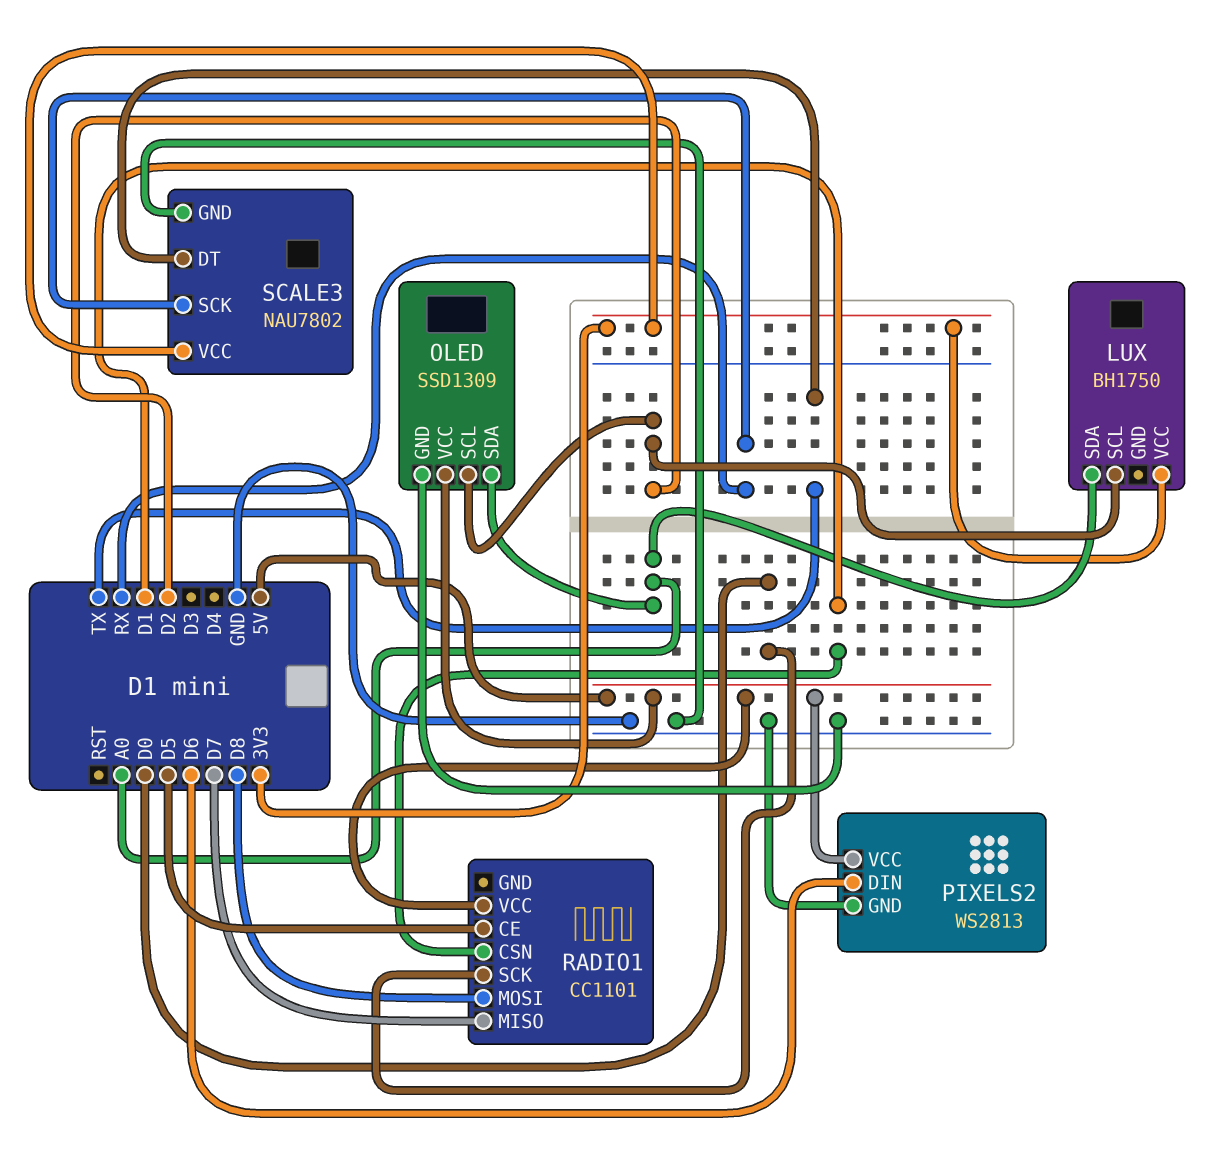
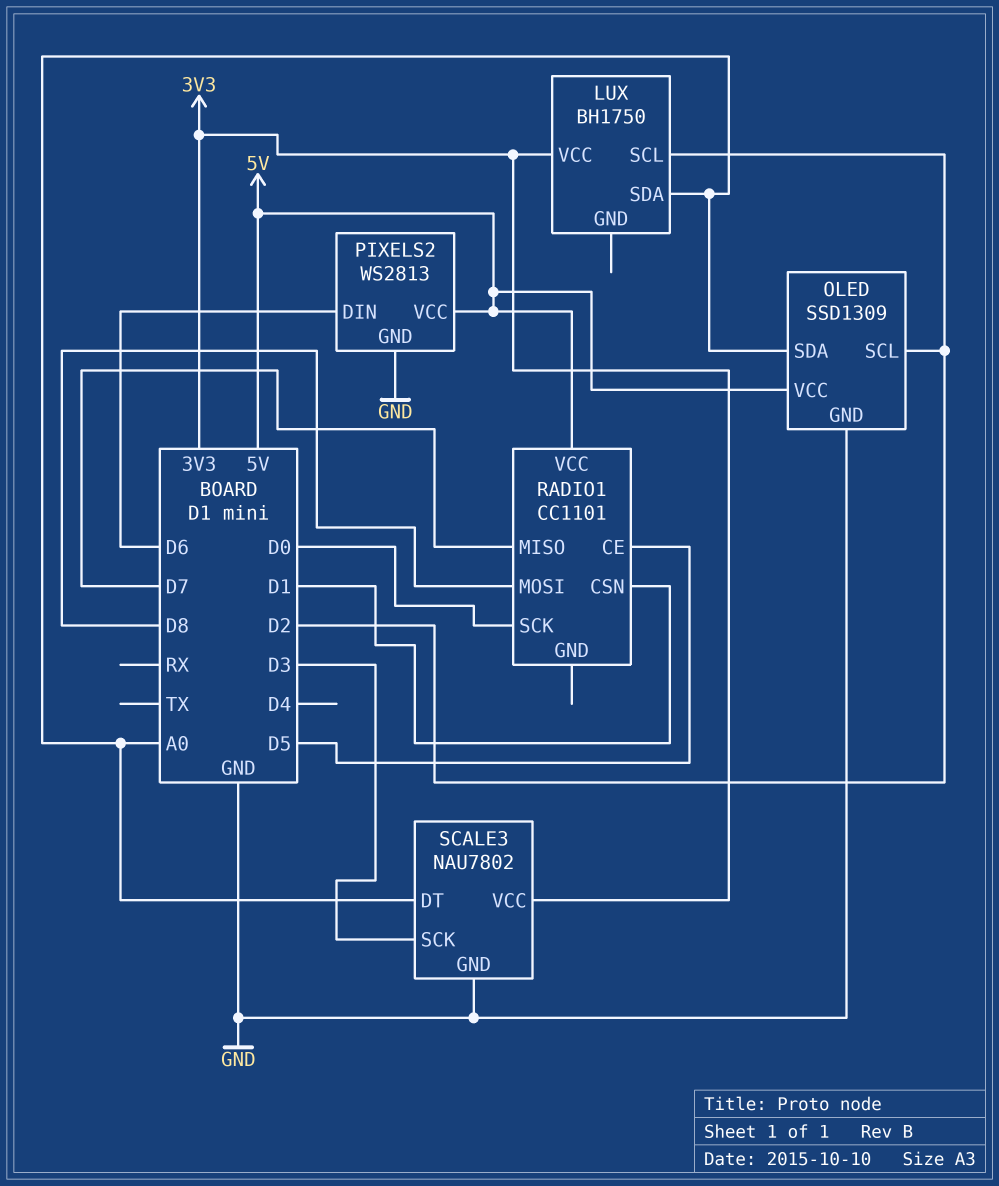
SCALE3 pin DT: TX -> A0
SCALE3 pin SCK: RX -> D3

